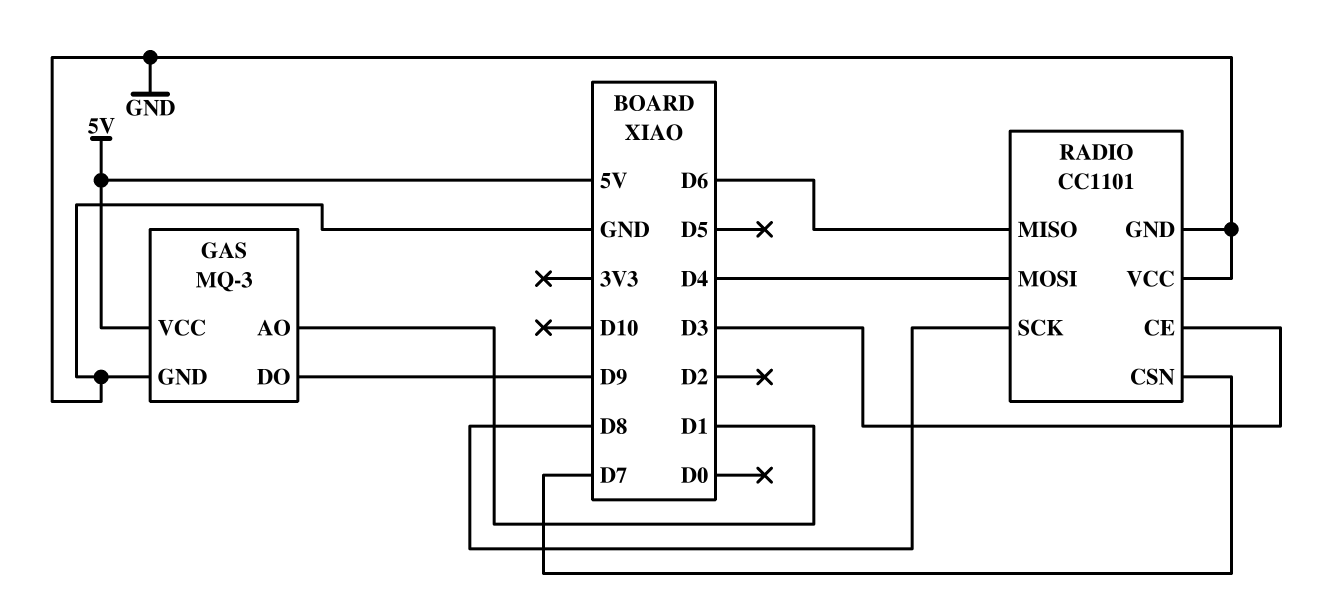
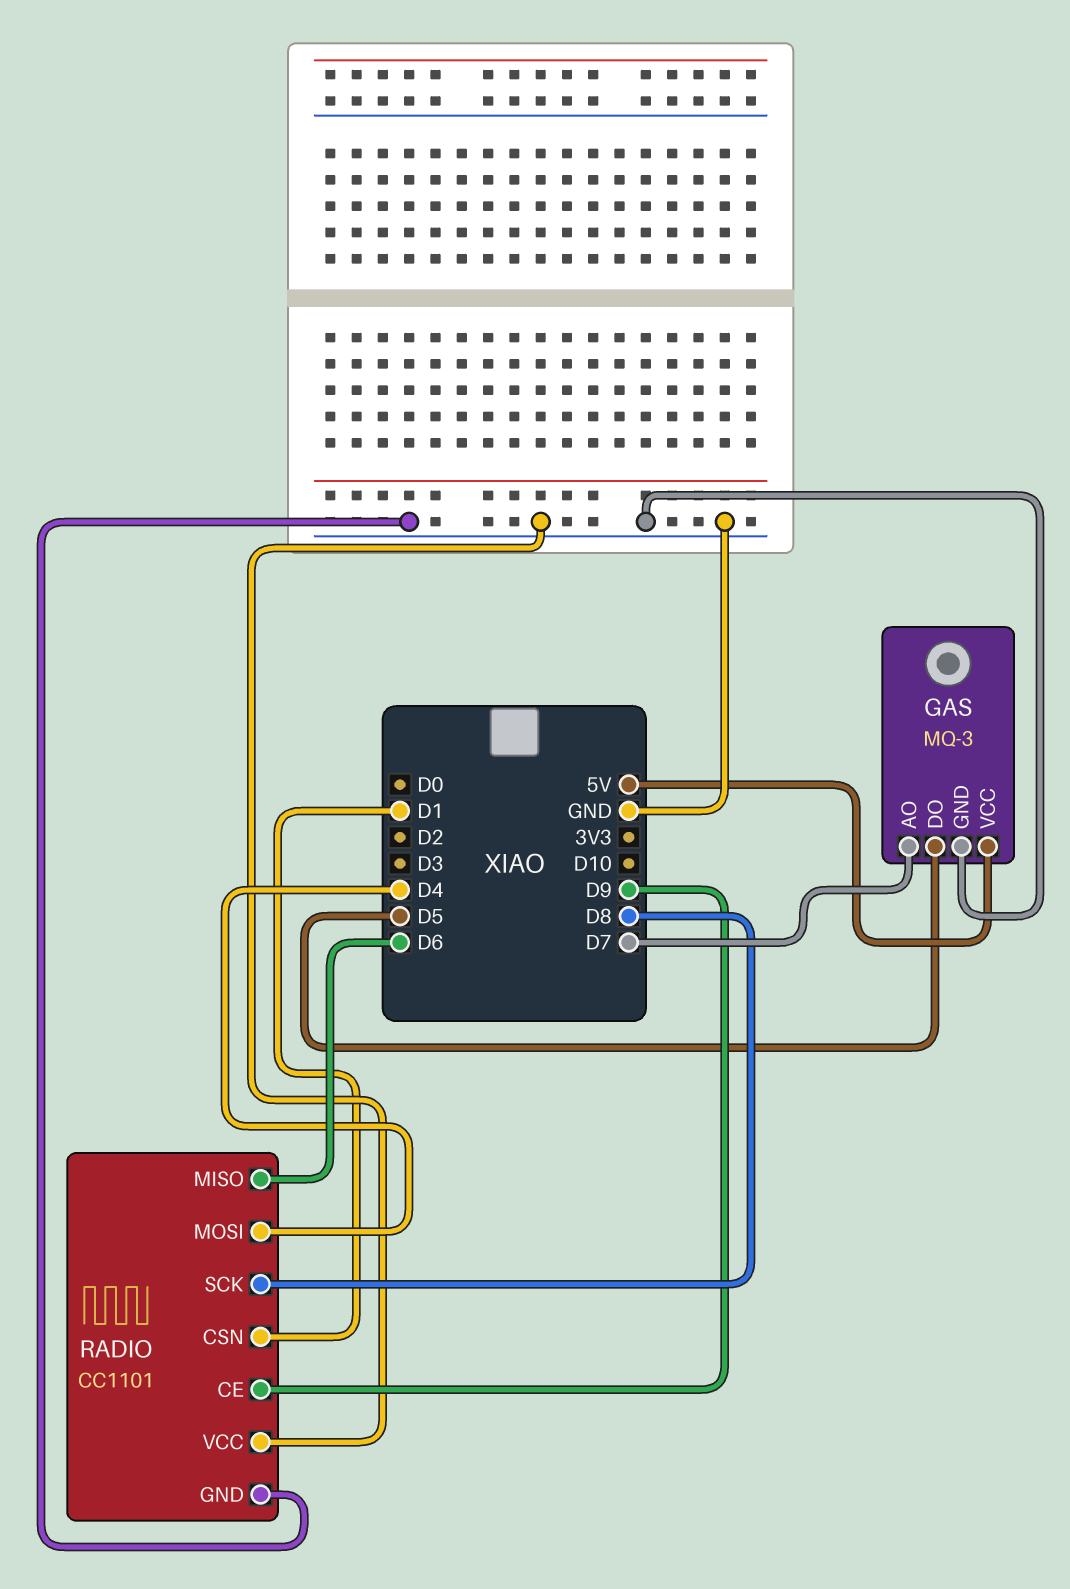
GAS pin AO: D1 -> D7
GAS pin DO: D9 -> D5
RADIO pin CE: D3 -> D9
RADIO pin CSN: D7 -> D1

